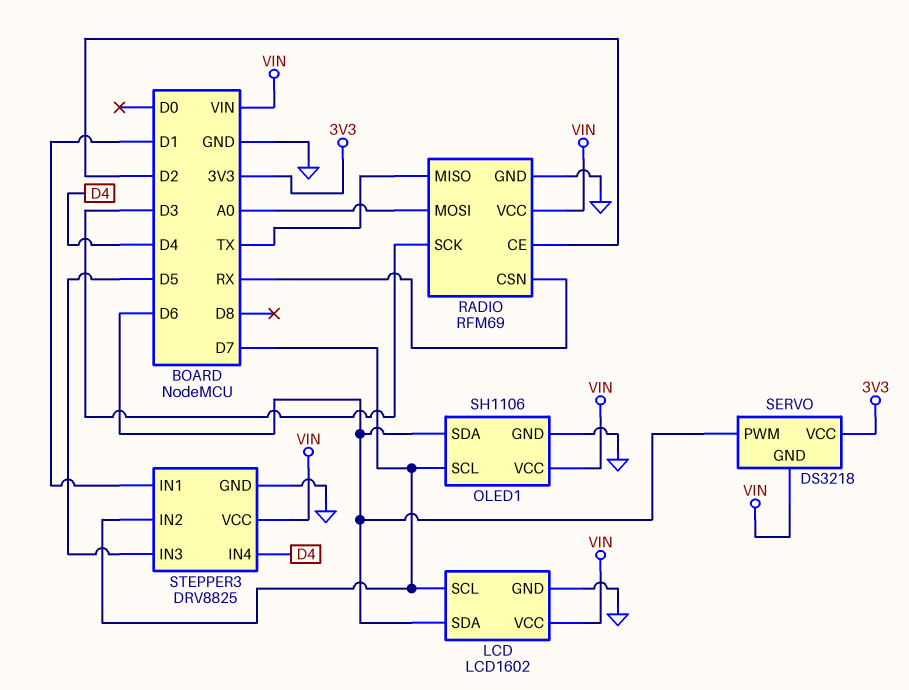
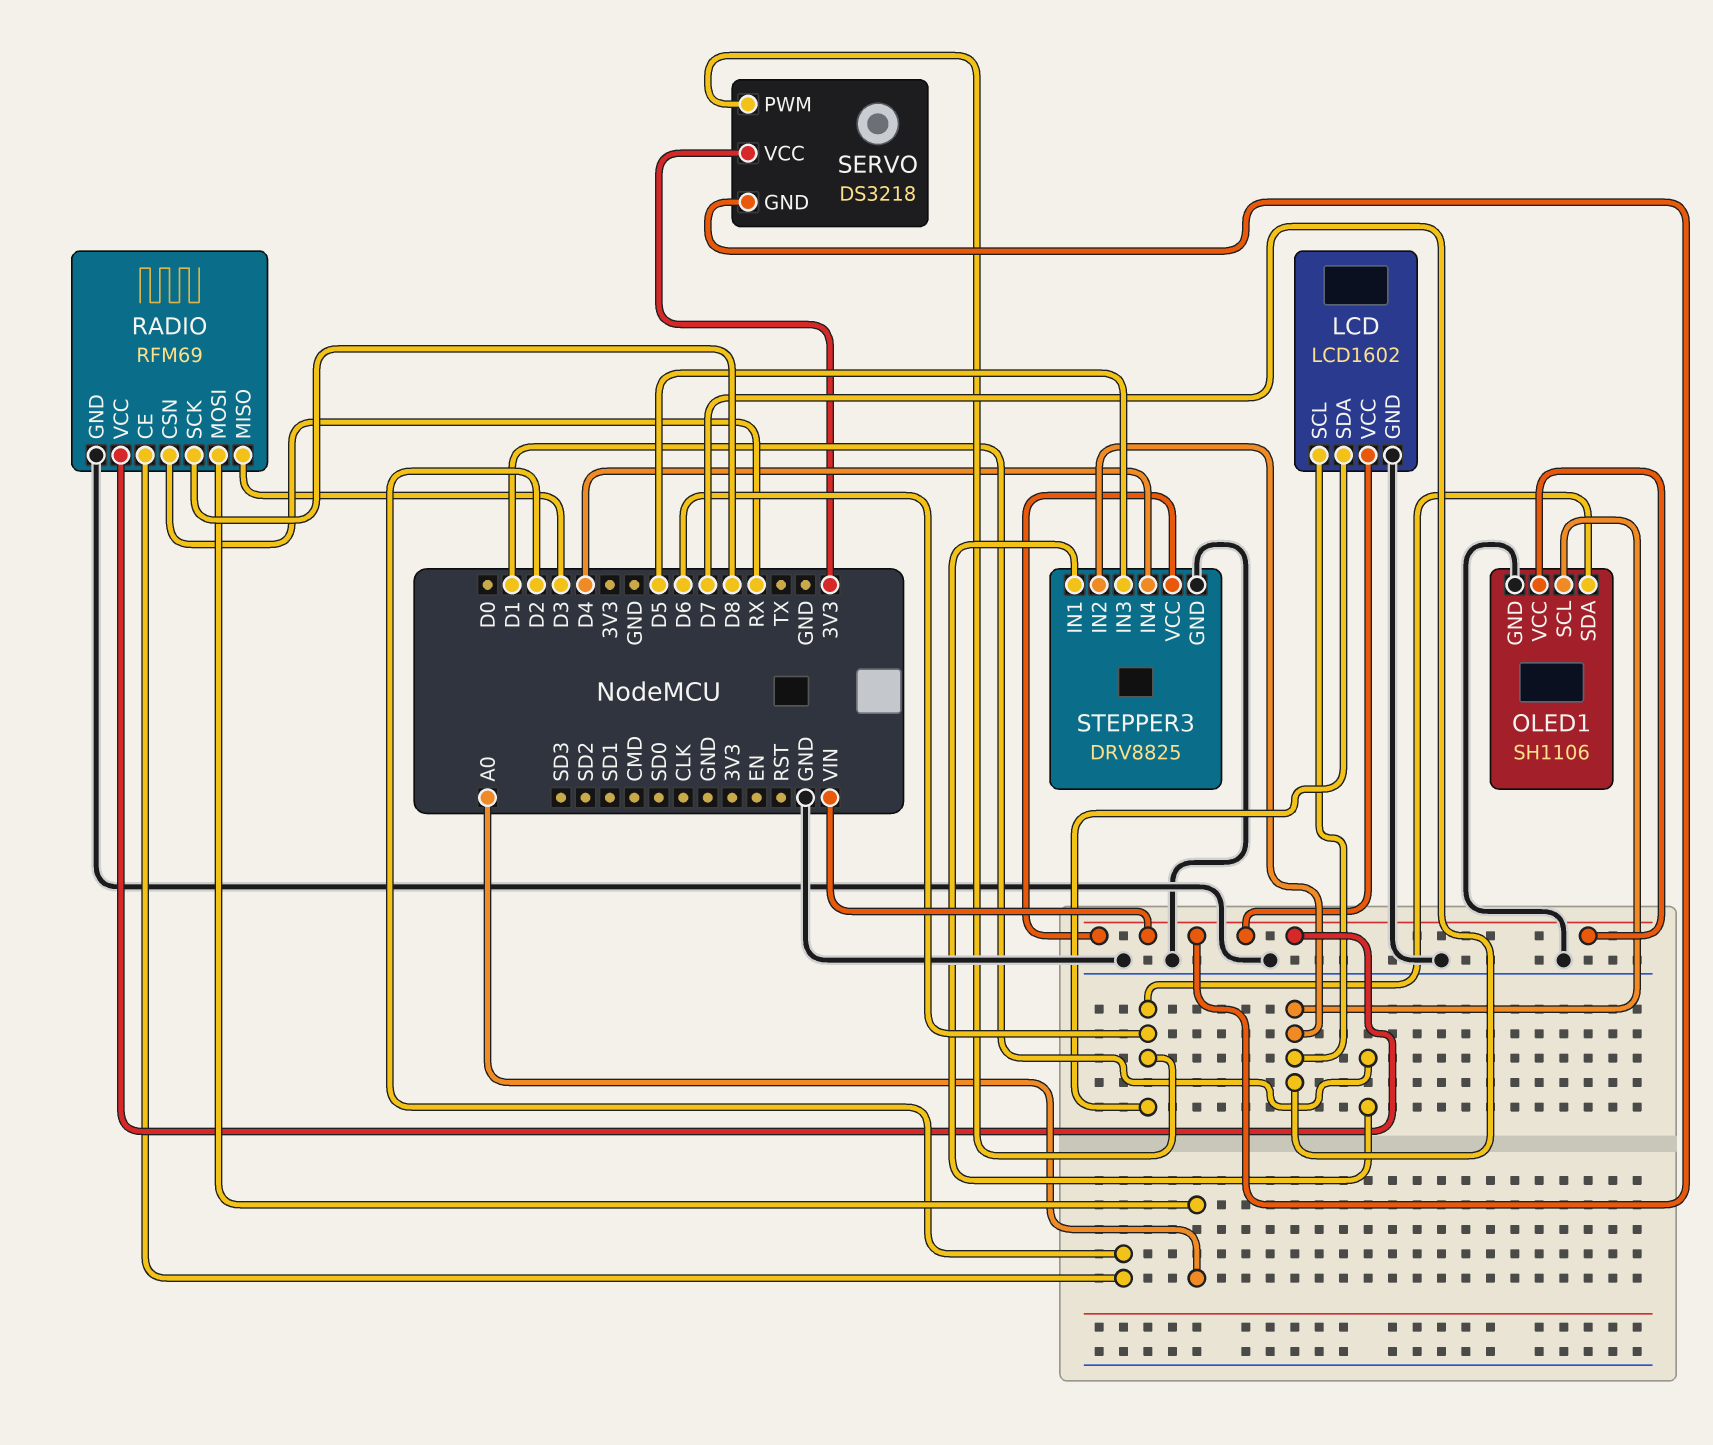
RADIO pin MISO: TX -> D3
RADIO pin SCK: D3 -> D8

